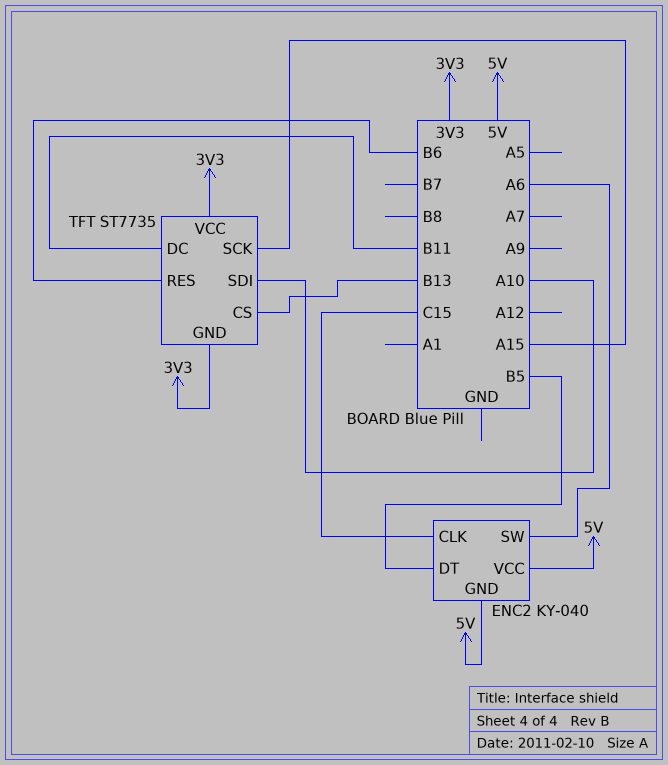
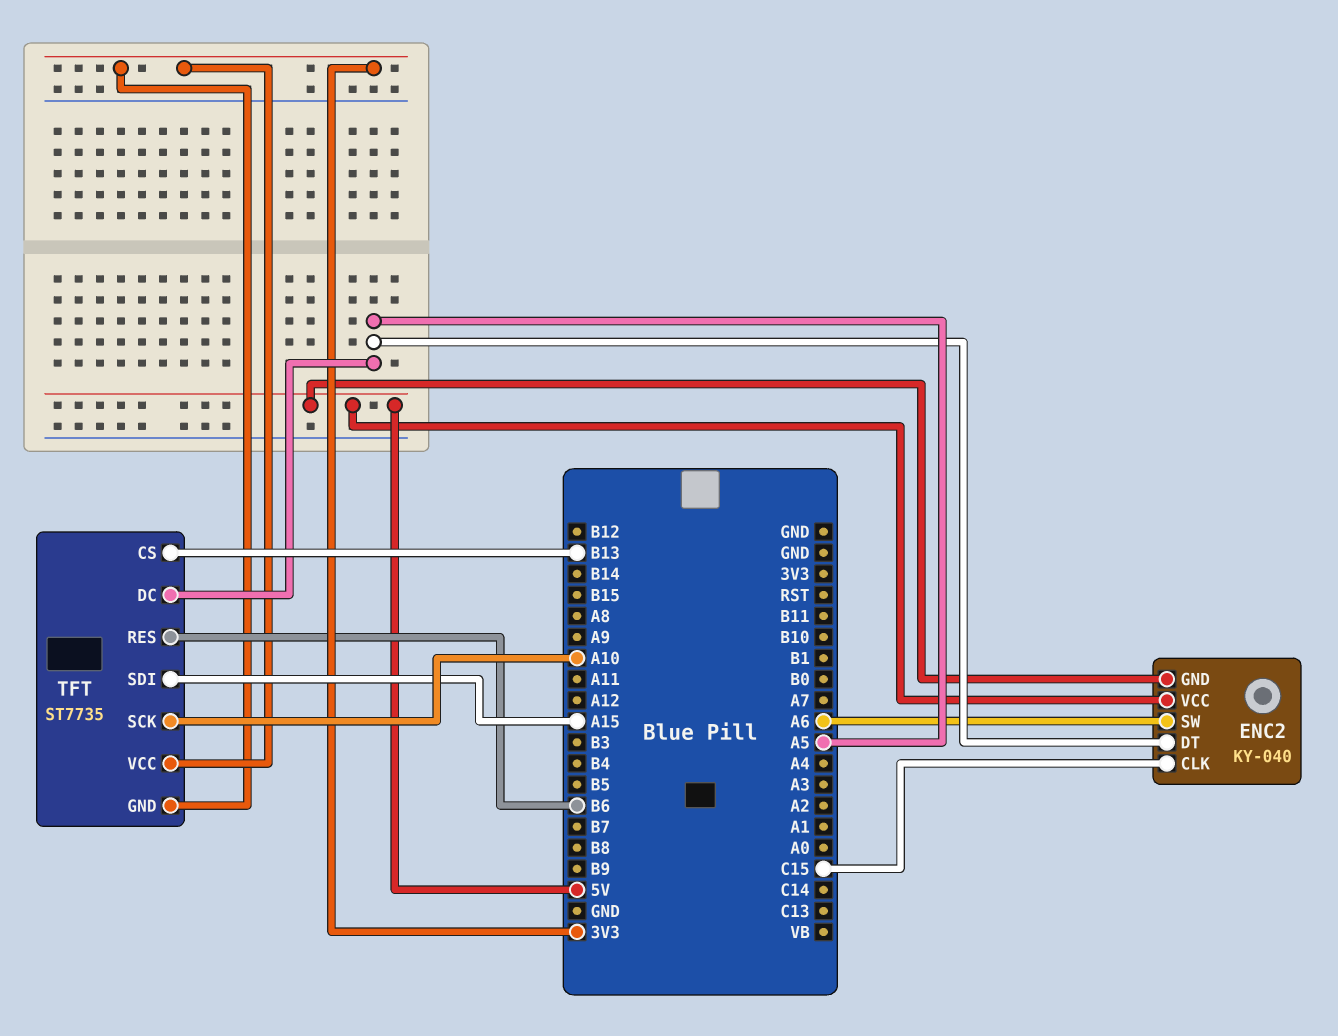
ENC2 pin DT: B5 -> A5
TFT pin DC: B11 -> A5
TFT pin SCK: A15 -> A10
TFT pin SDI: A10 -> A15

